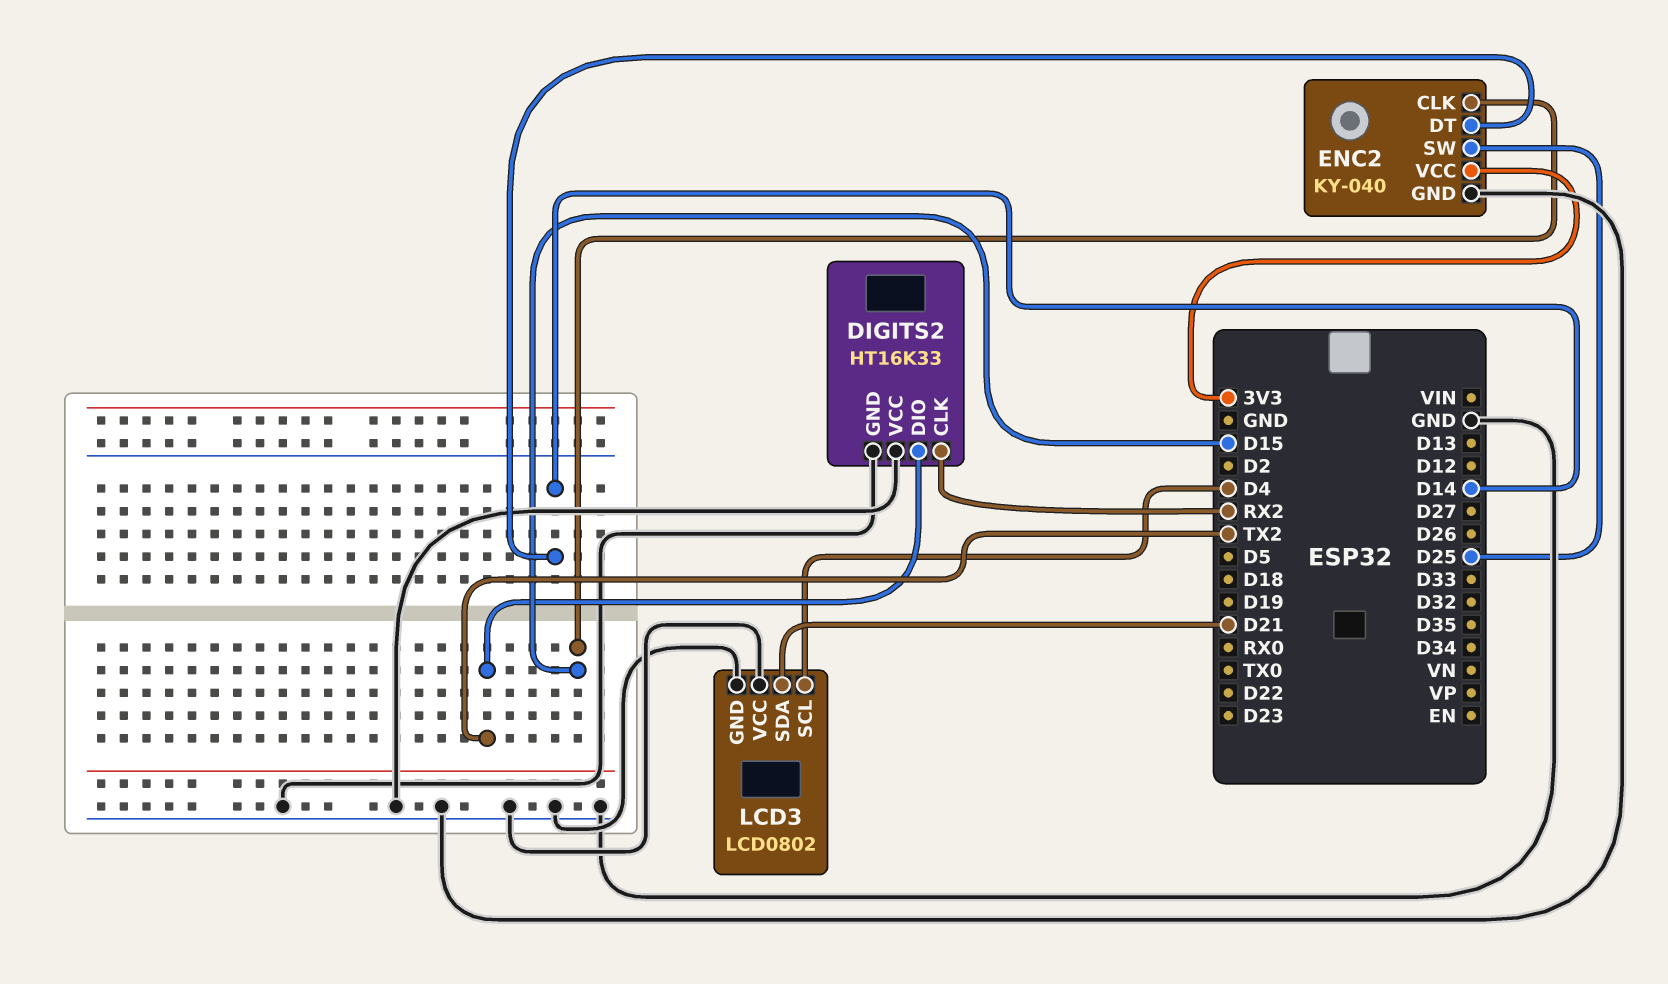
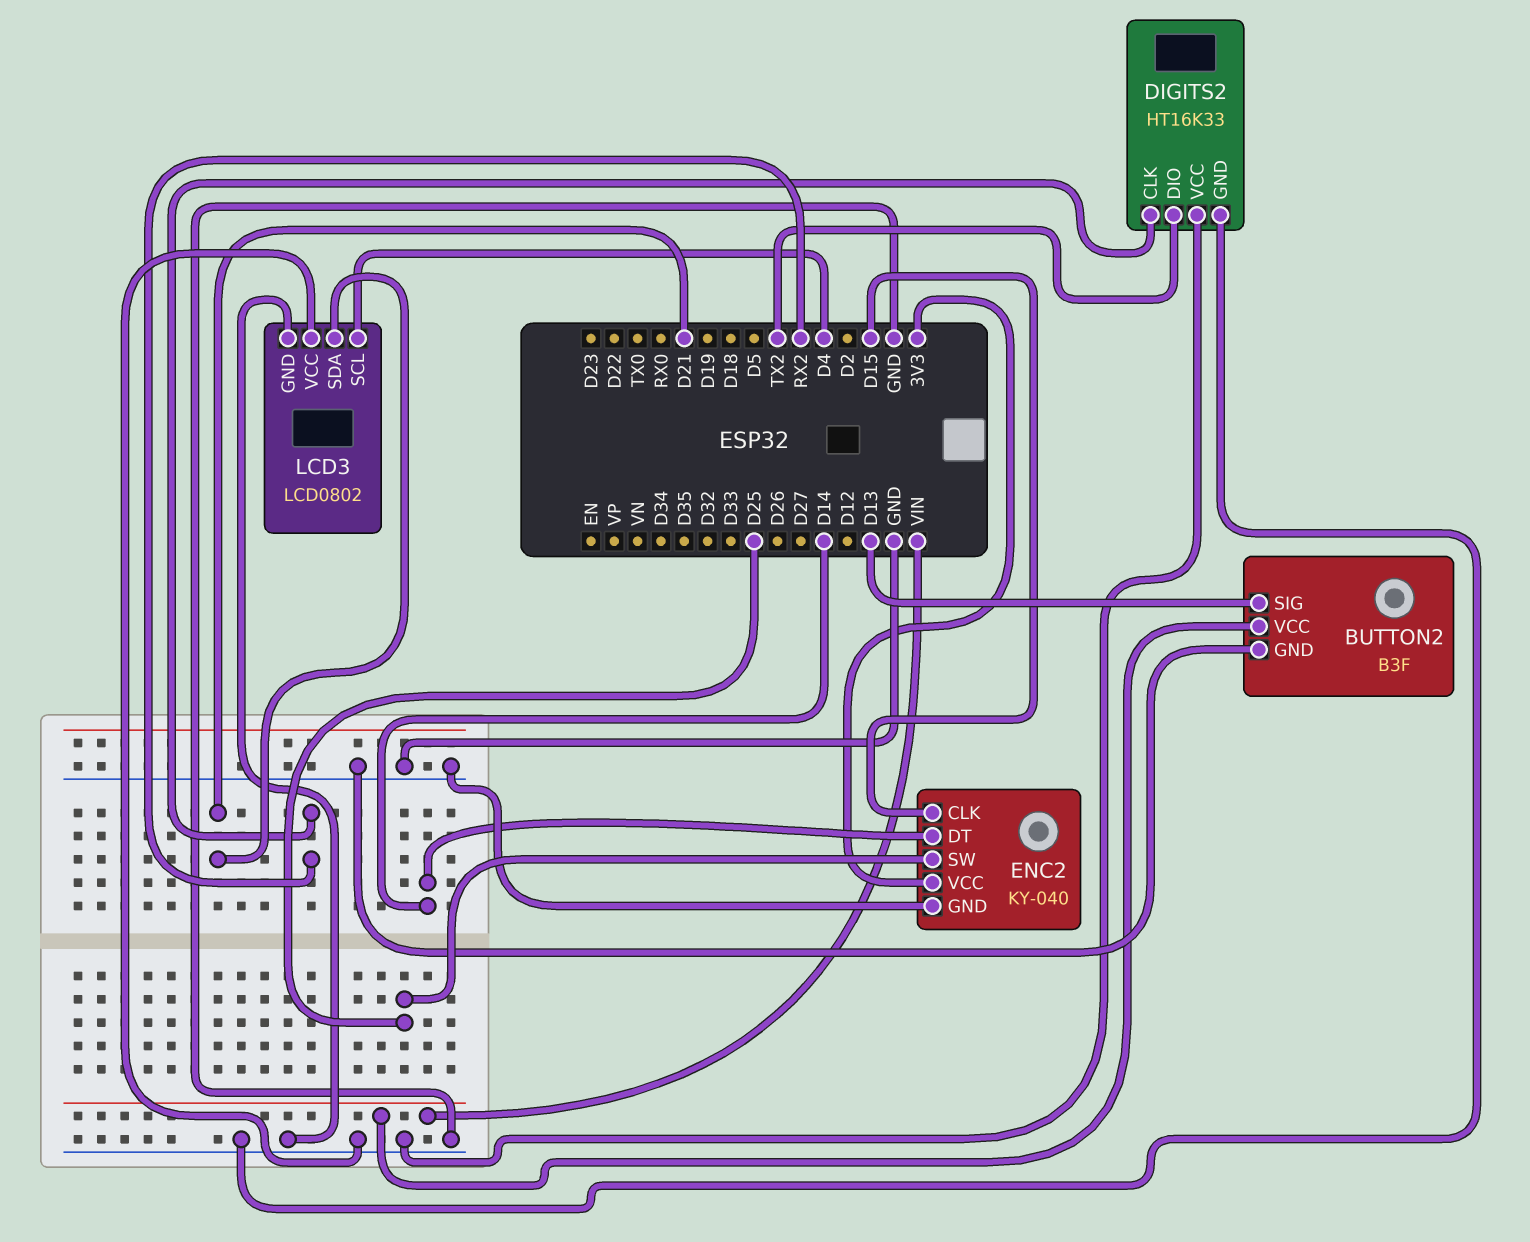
BUTTON2: none -> B3F
BUTTON2 pin GND: none -> GND
BUTTON2 pin SIG: none -> D13
BUTTON2 pin VCC: none -> VIN

